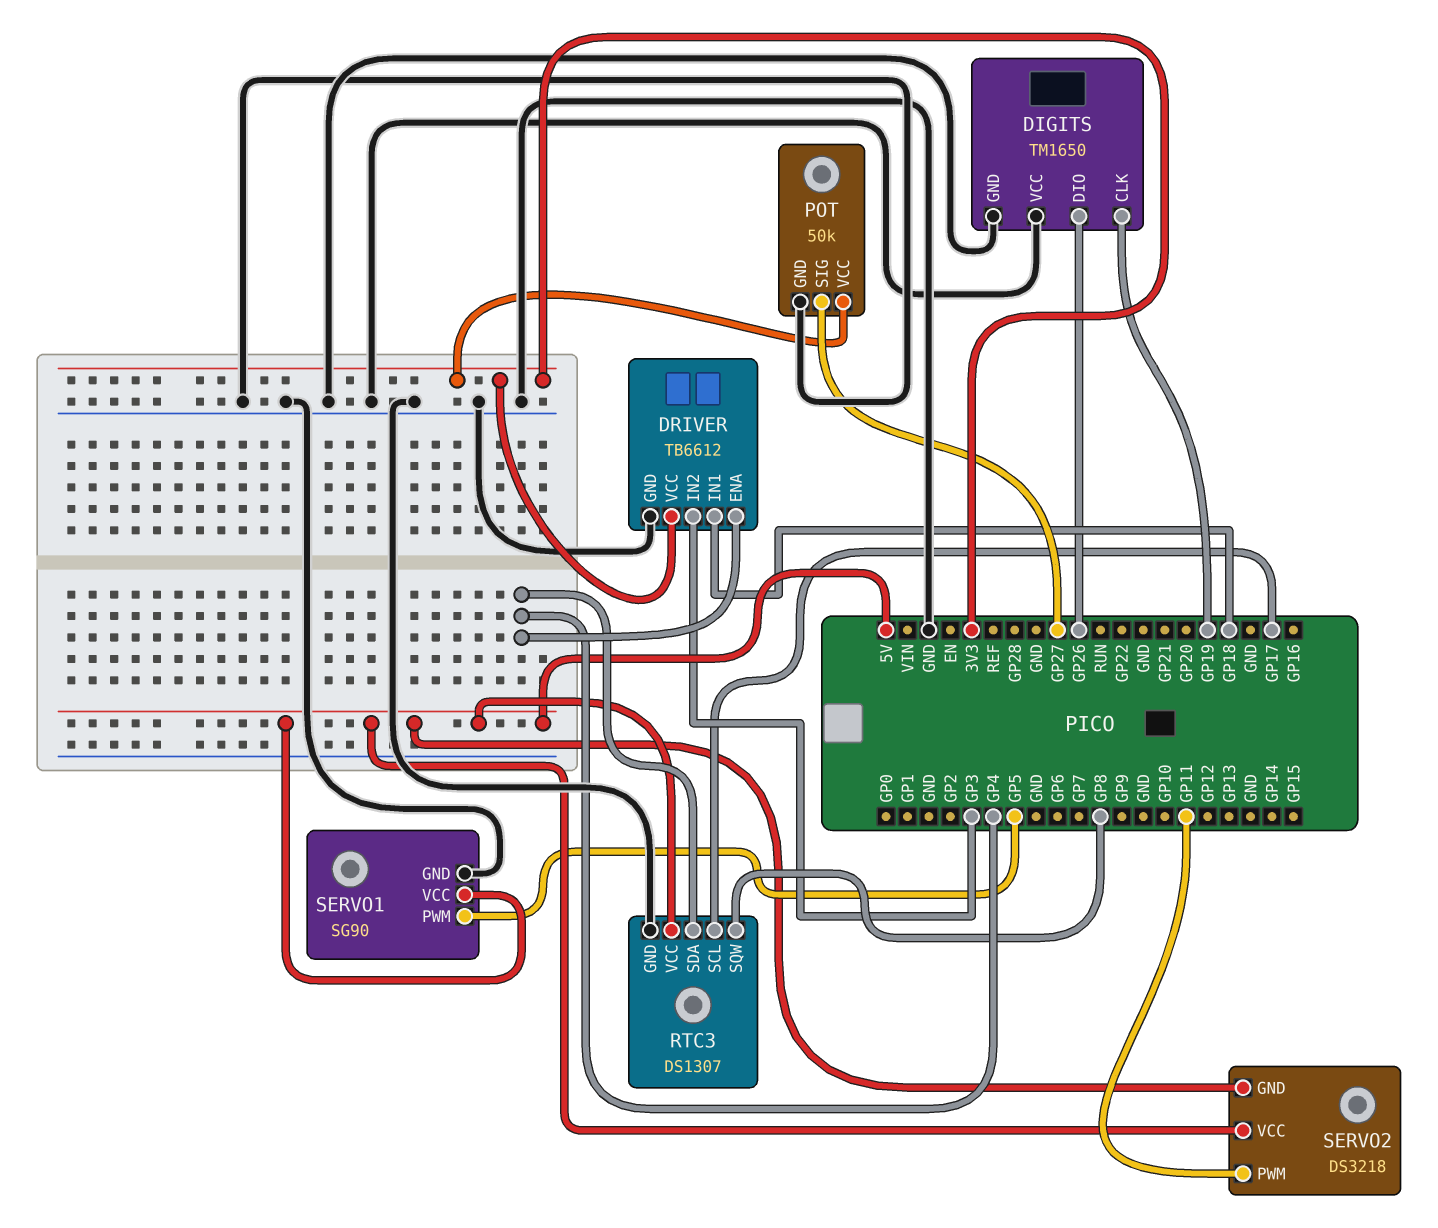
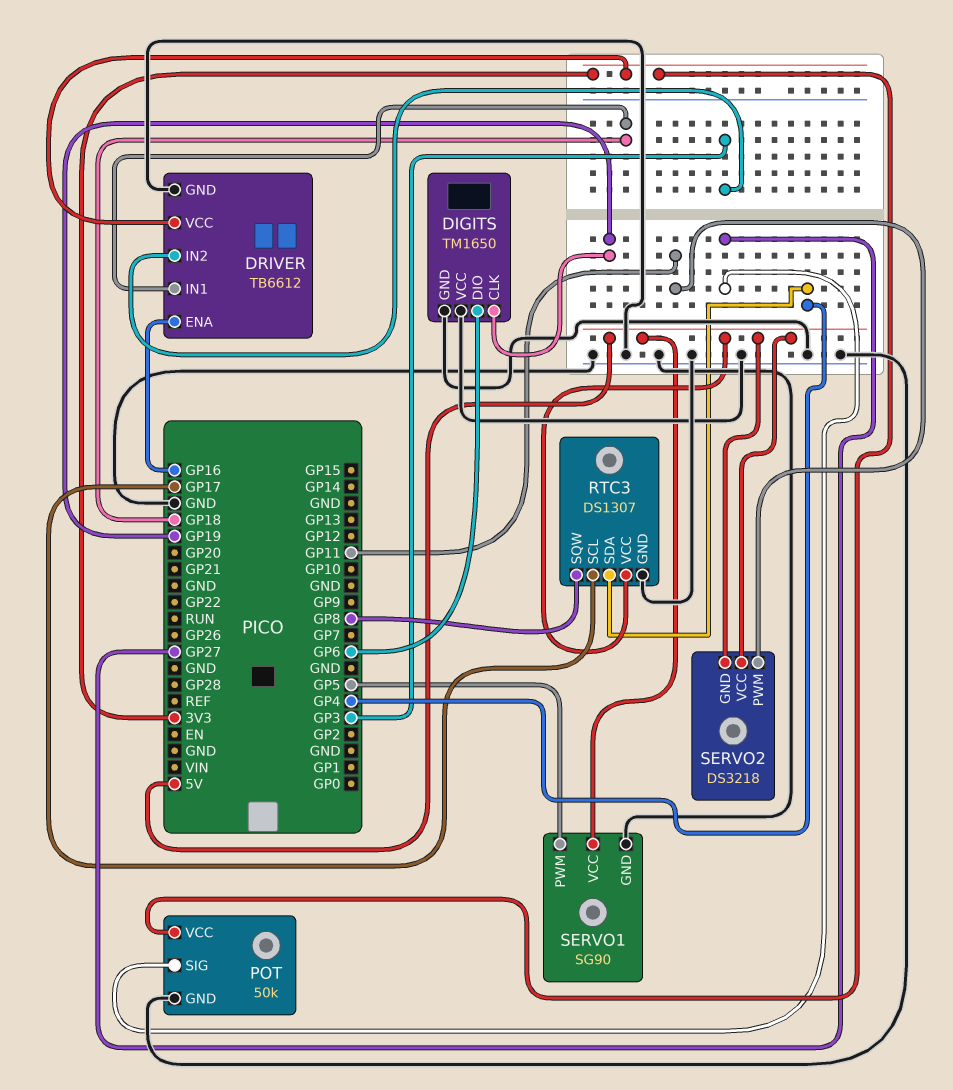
DIGITS pin DIO: GP26 -> GP6
DRIVER pin ENA: GP4 -> GP16

